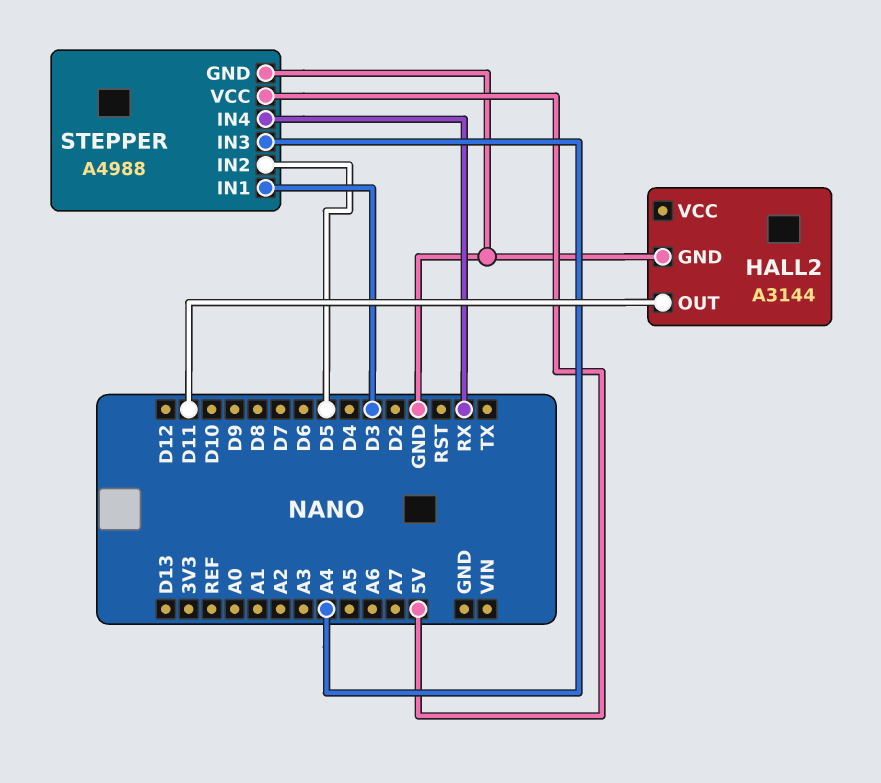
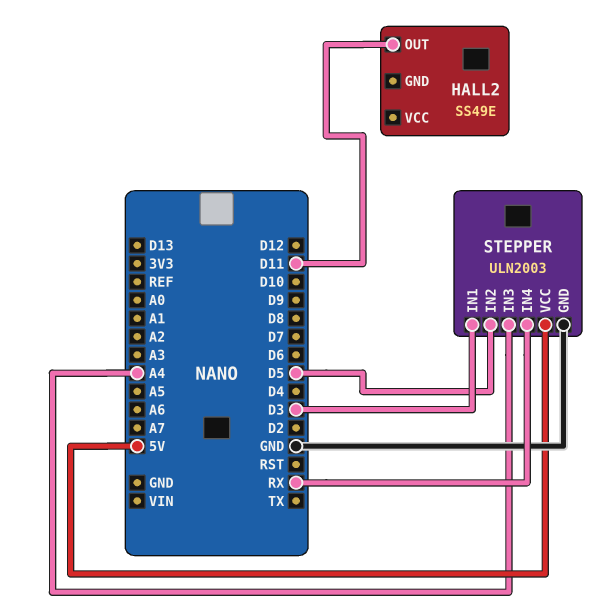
HALL2: A3144 -> SS49E
HALL2 pin GND: GND -> none
STEPPER: A4988 -> ULN2003

